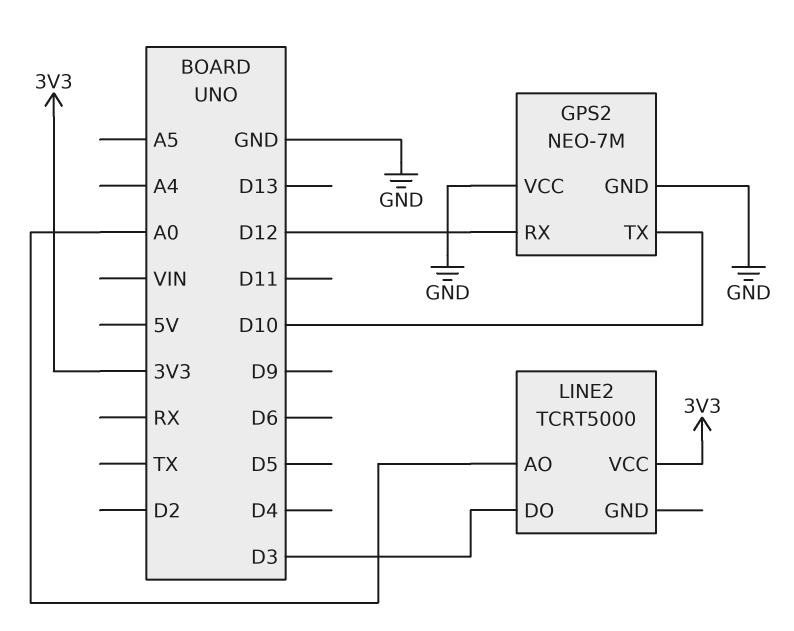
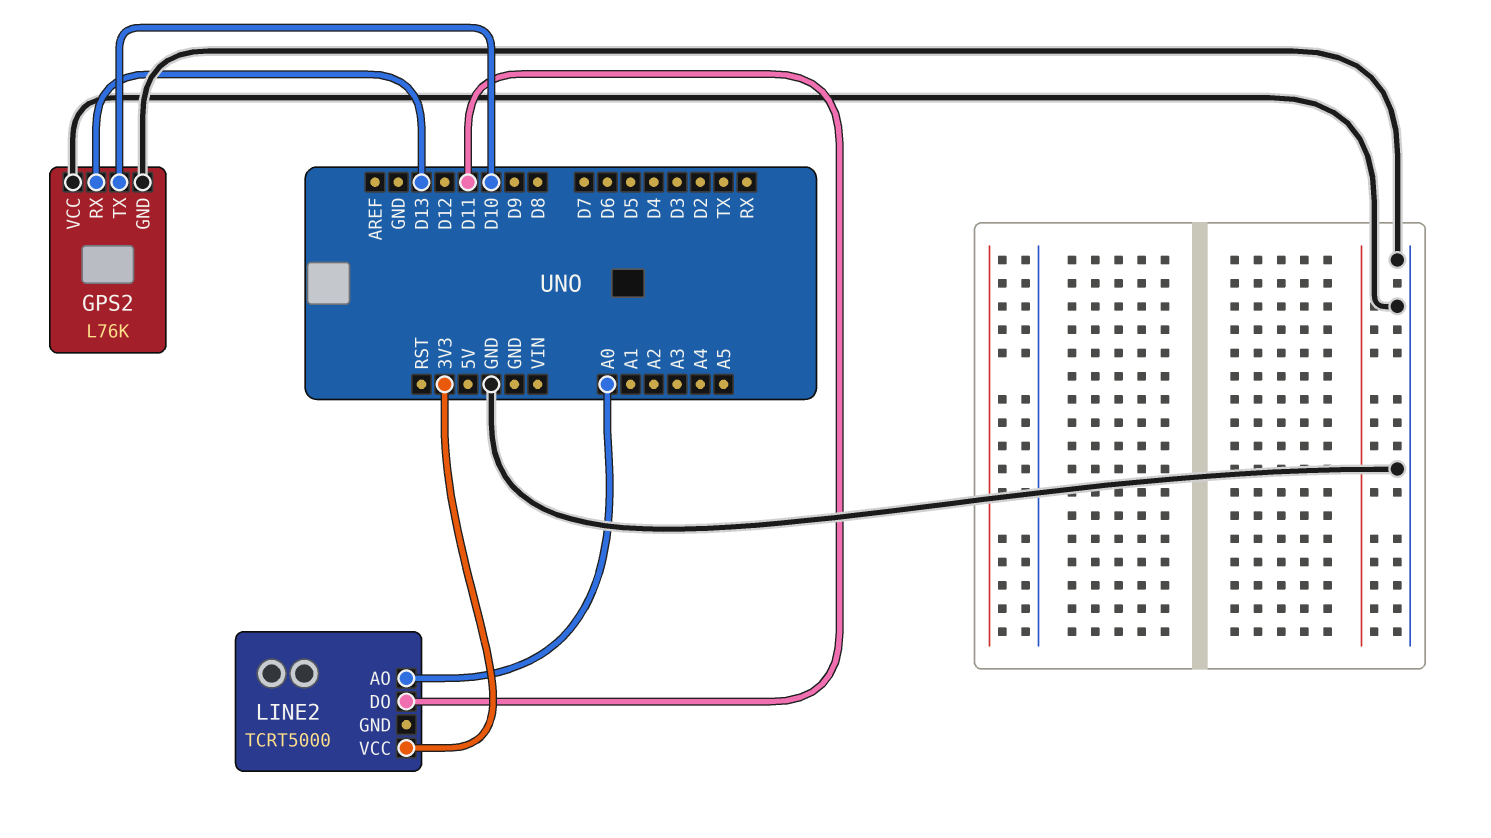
GPS2: NEO-7M -> L76K
GPS2 pin RX: D12 -> D13
LINE2 pin DO: D3 -> D11

